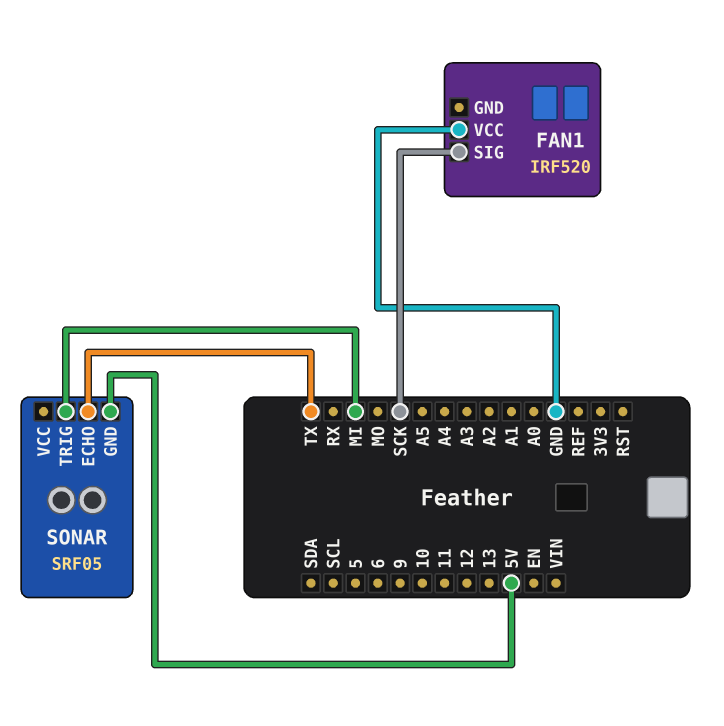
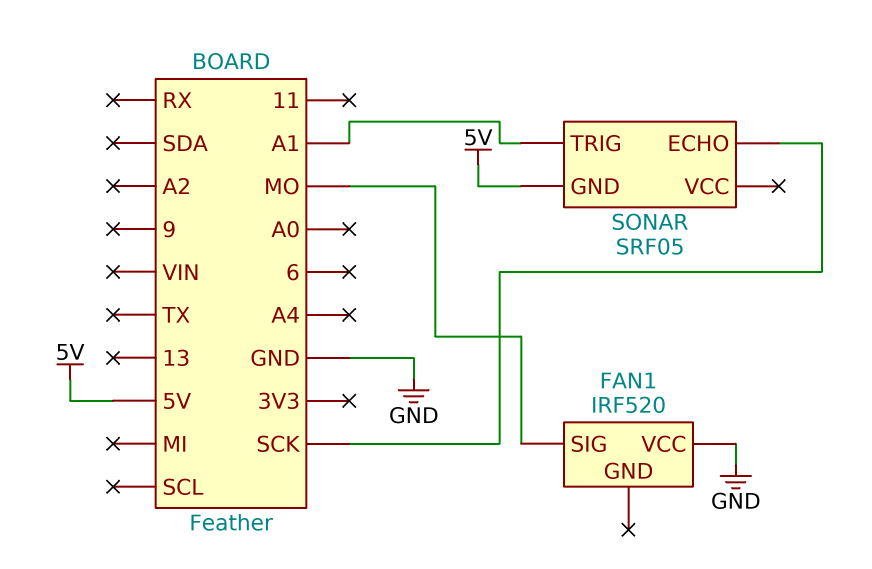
FAN1 pin SIG: SCK -> MO
SONAR pin ECHO: TX -> SCK
SONAR pin TRIG: MI -> A1

